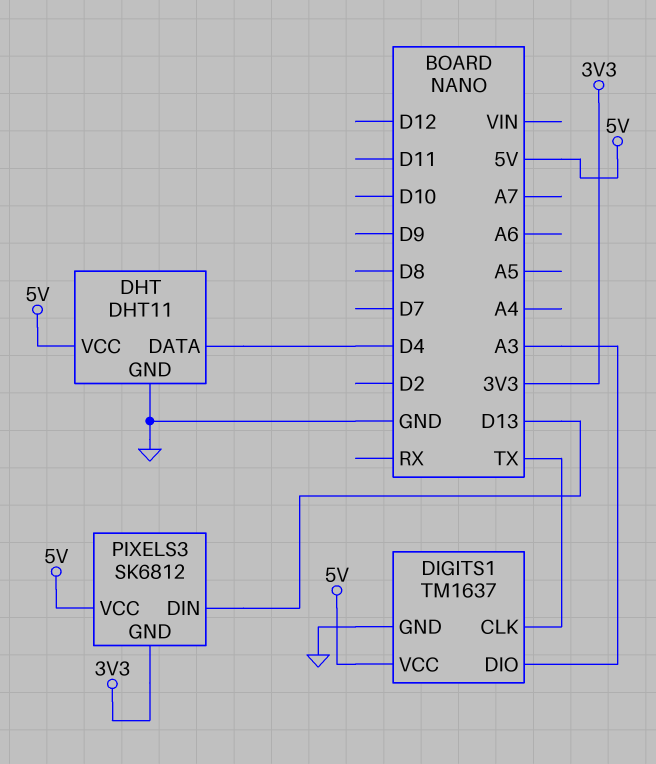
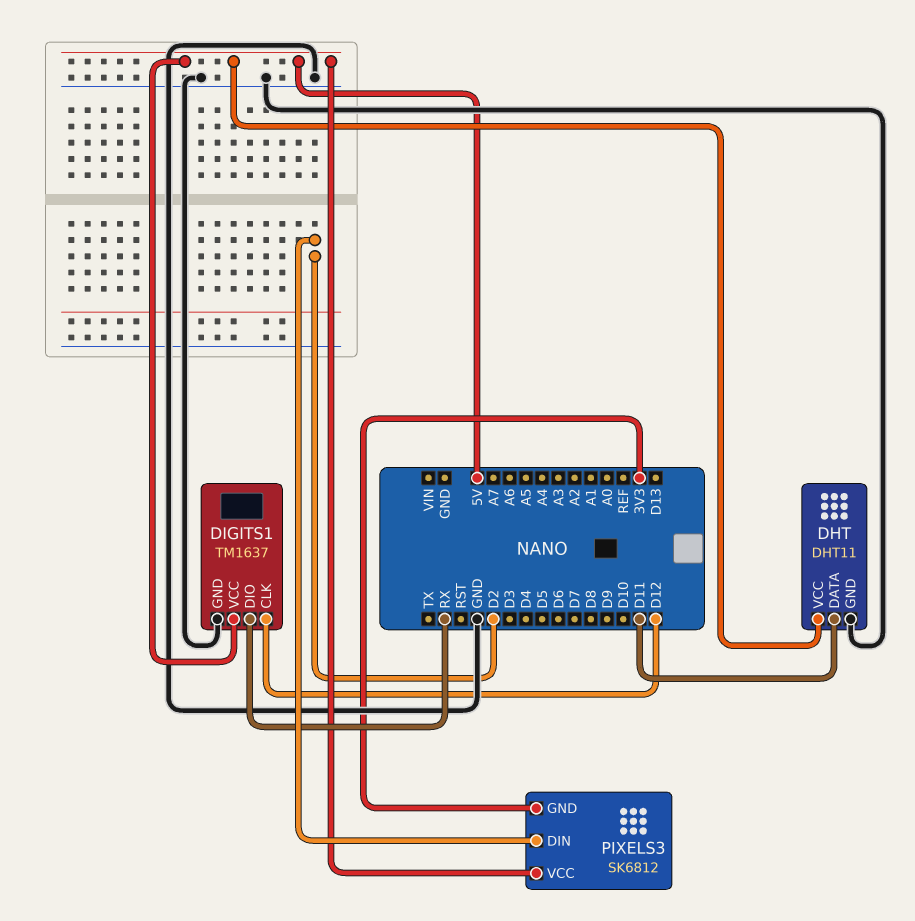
DHT pin DATA: D4 -> D11
DIGITS1 pin CLK: TX -> D12
DIGITS1 pin DIO: A3 -> RX
PIXELS3 pin DIN: D13 -> D2

